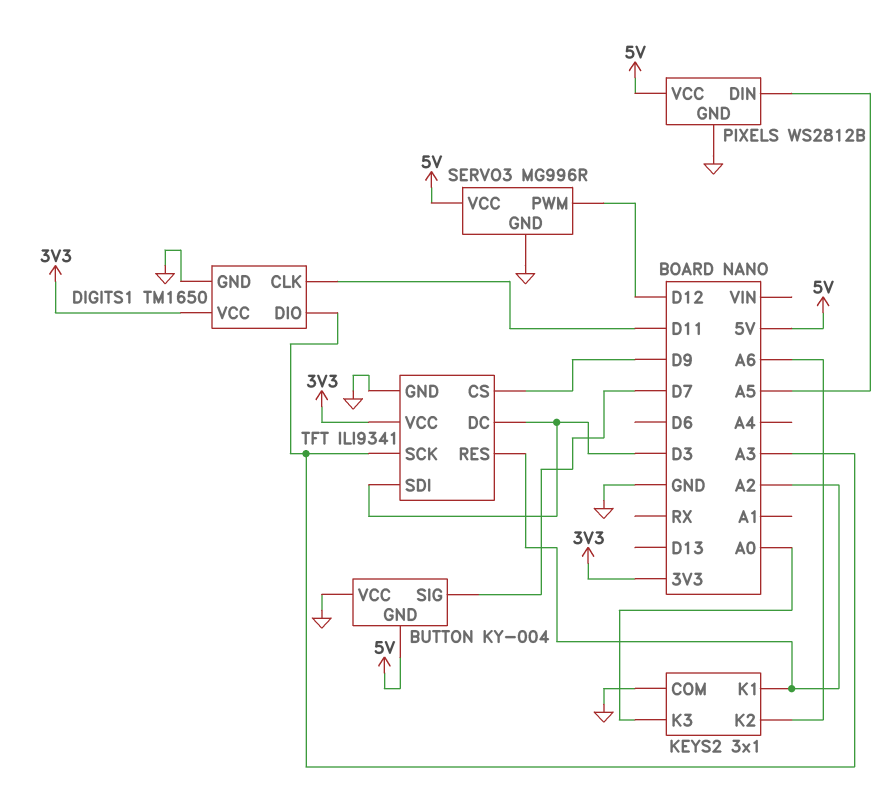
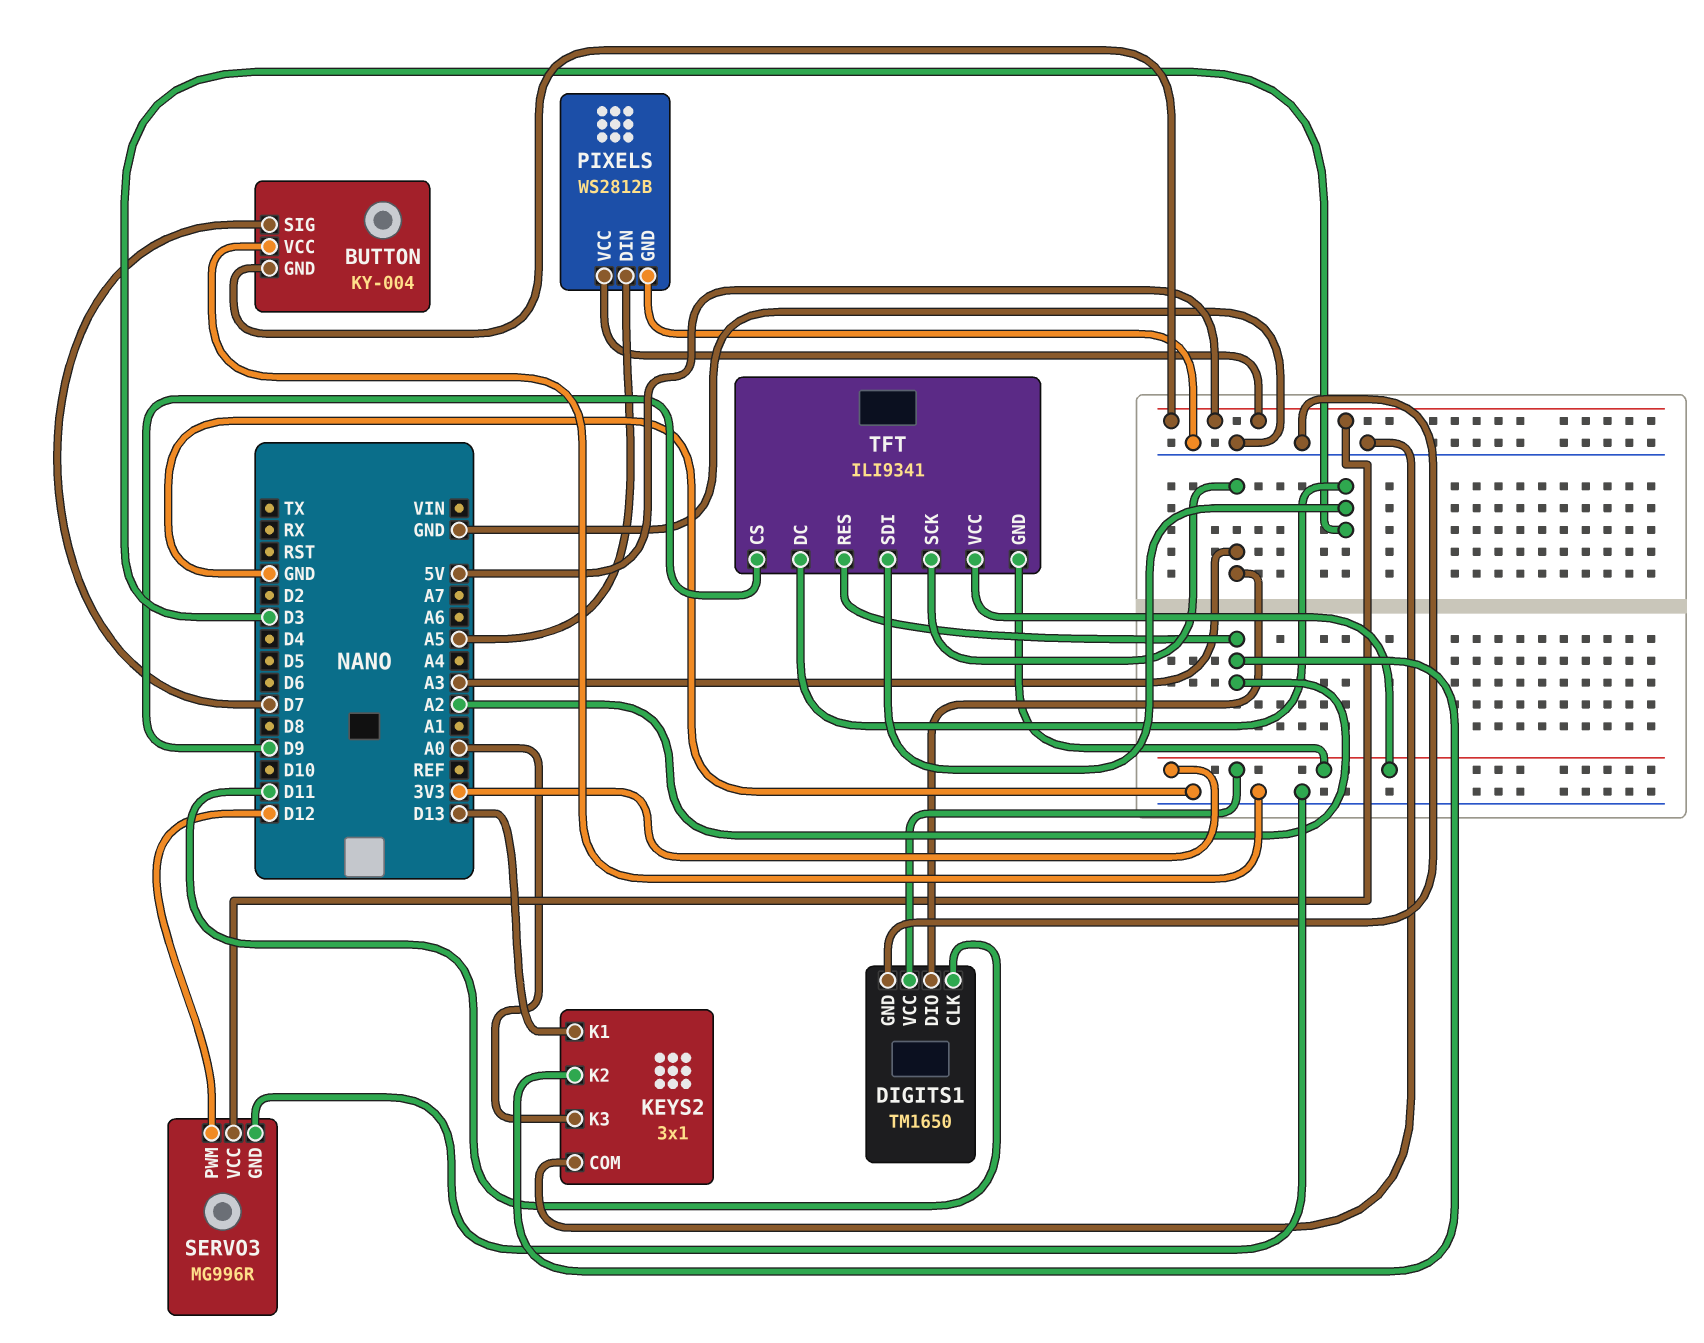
KEYS2 pin K1: A2 -> D13
KEYS2 pin K2: A6 -> A2
TFT pin GND: GND -> 3V3

